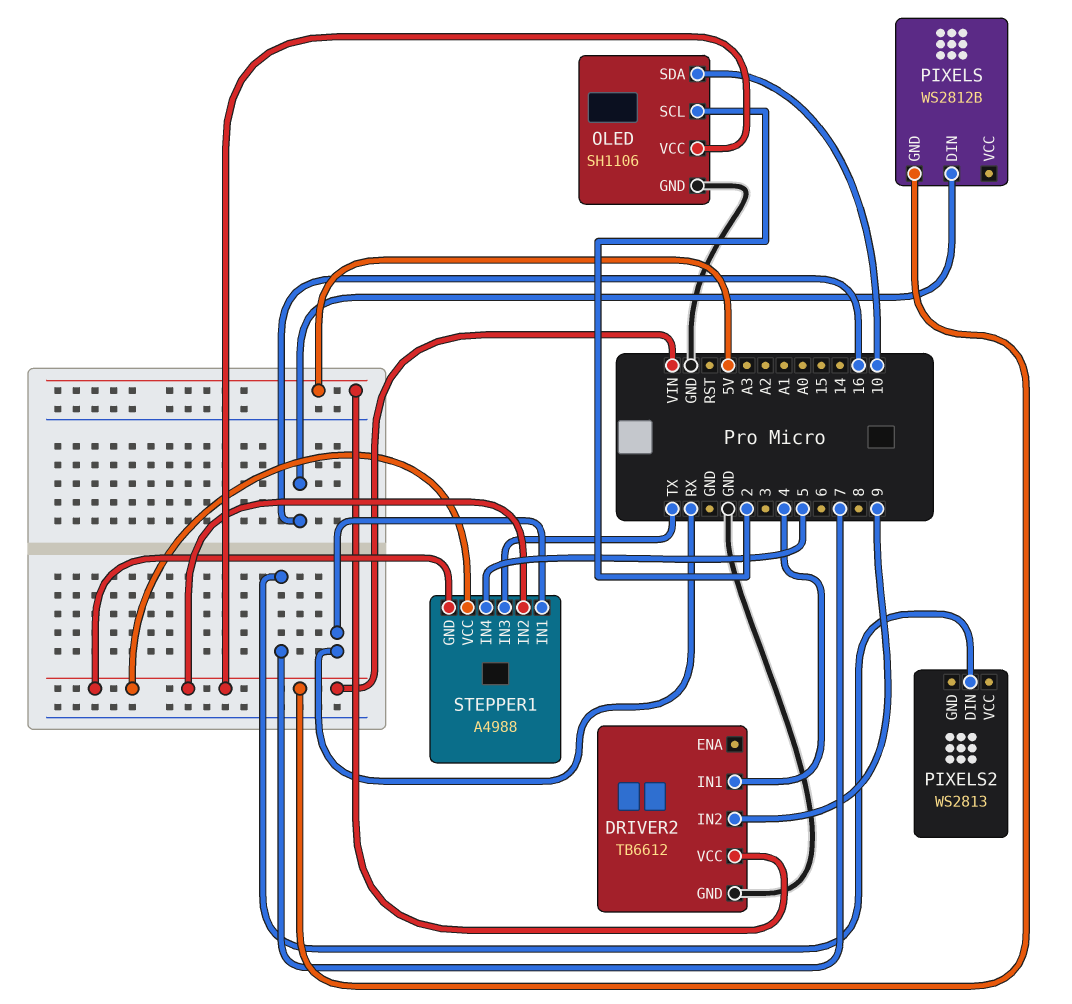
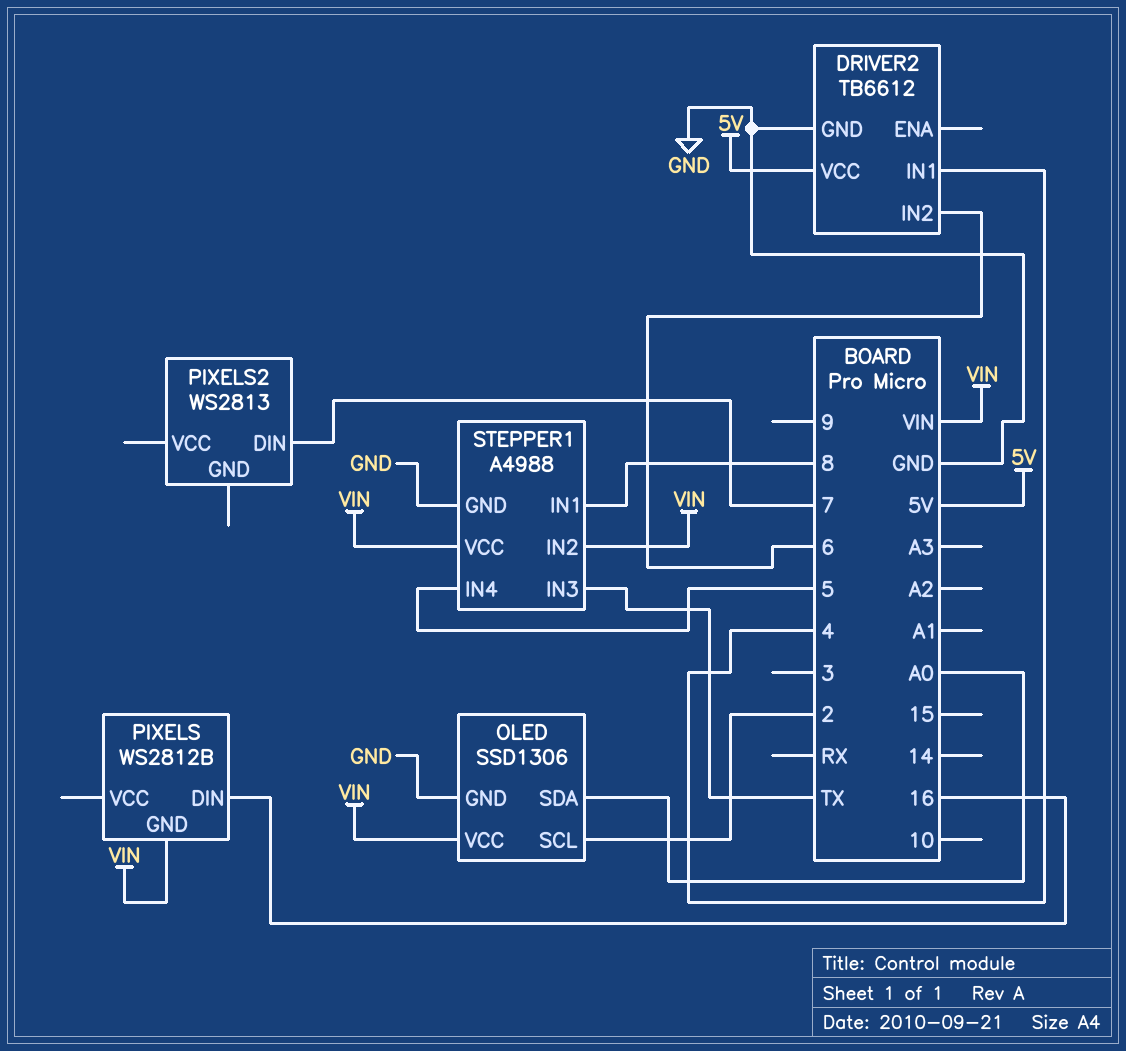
DRIVER2 pin IN2: 9 -> 6
OLED: SH1106 -> SSD1306
OLED pin SDA: 10 -> A0
STEPPER1 pin GND: VIN -> GND
STEPPER1 pin IN1: RX -> 8

